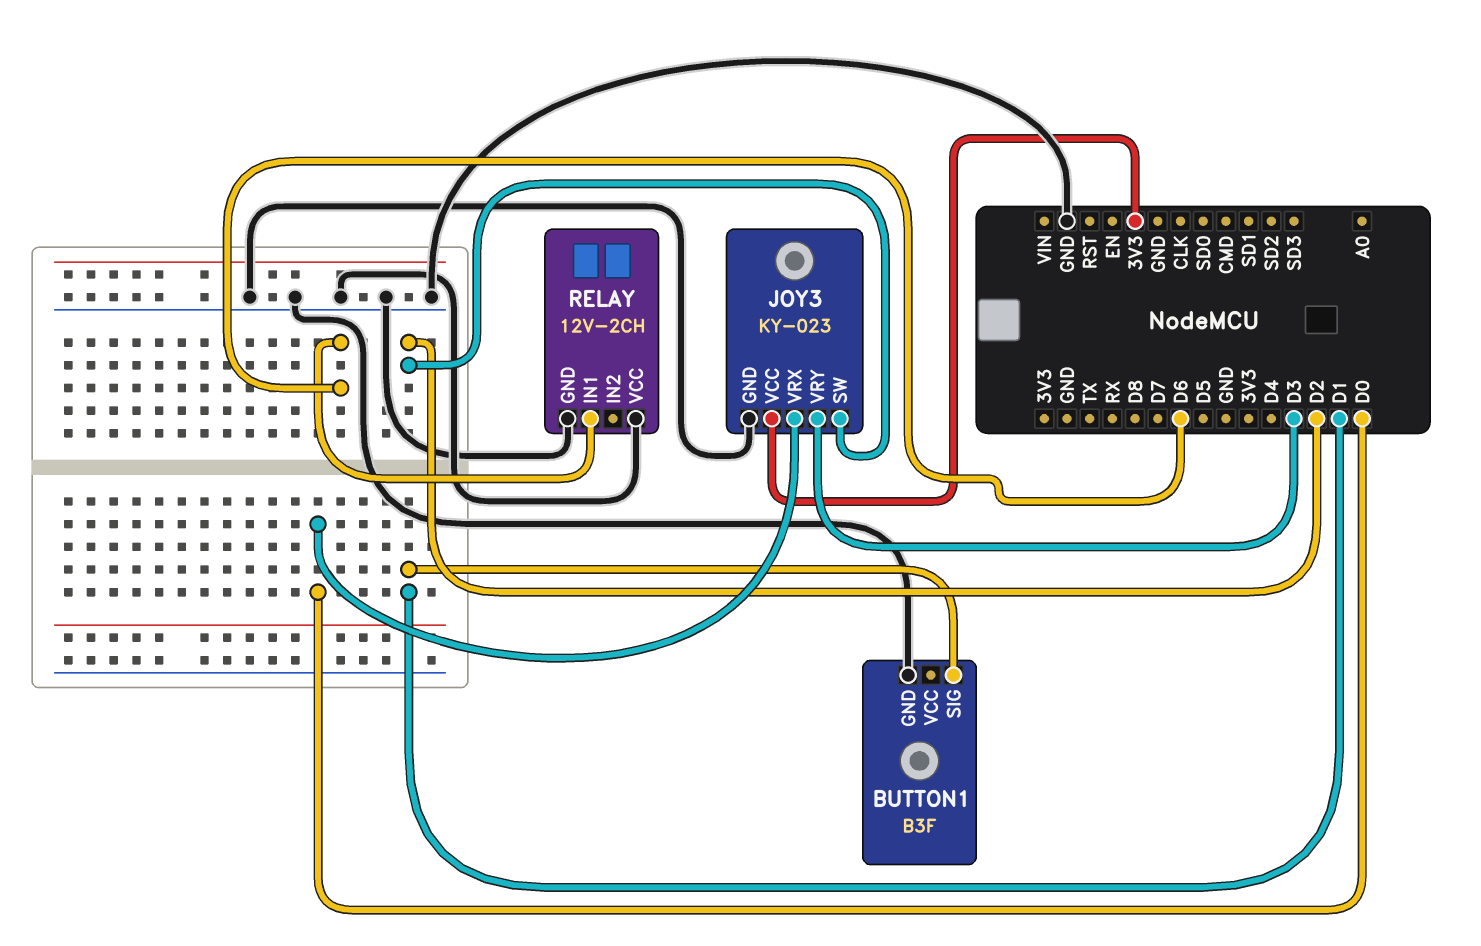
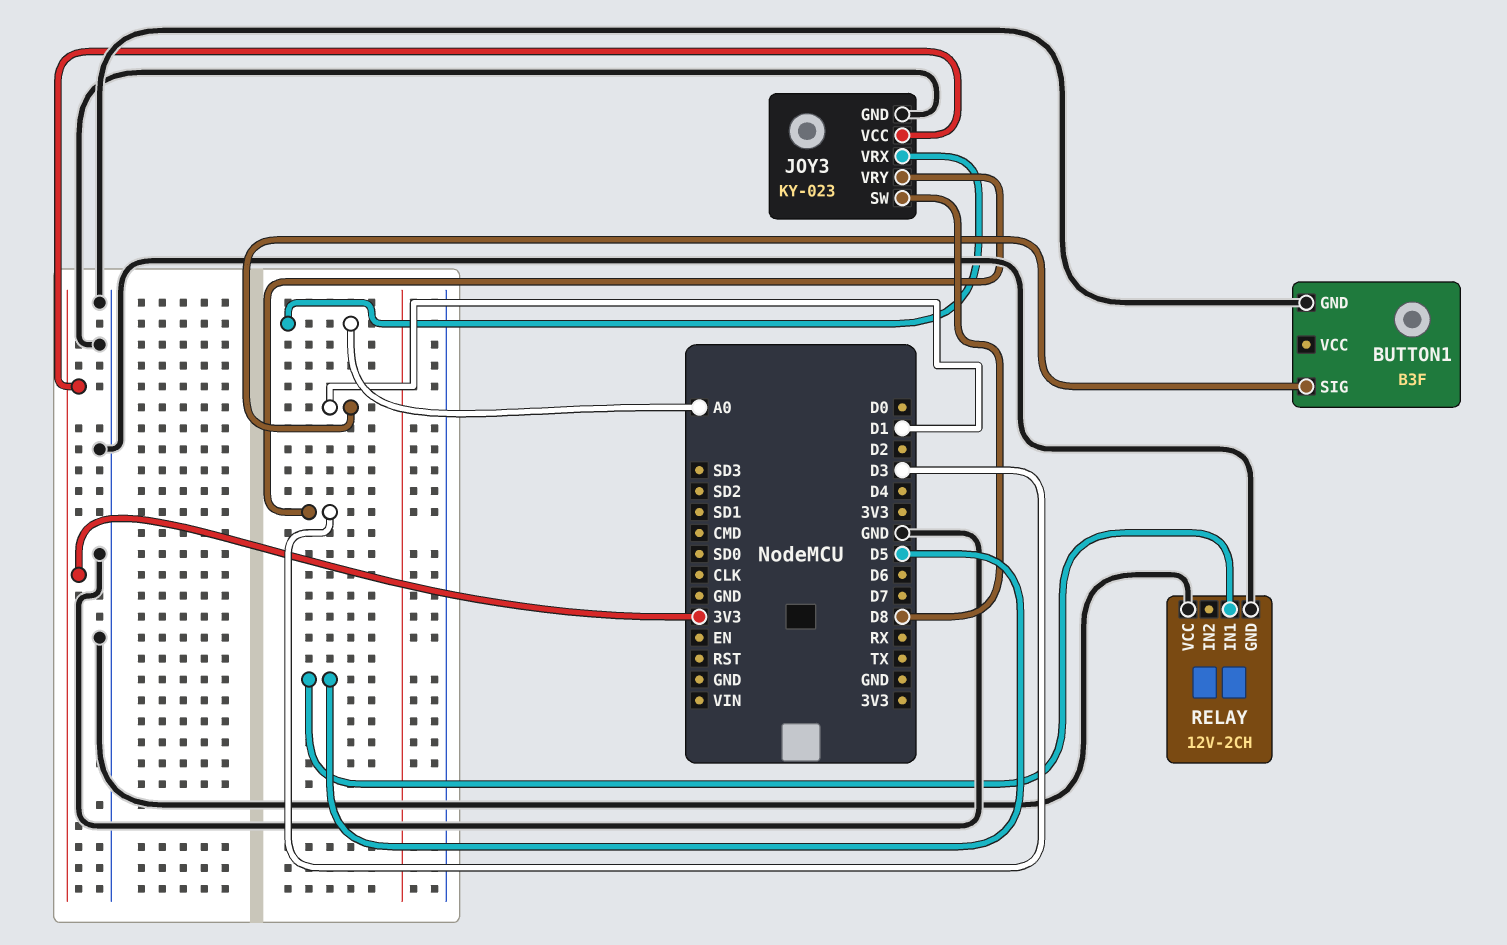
JOY3 pin SW: D2 -> D8
JOY3 pin VRX: D0 -> A0
RELAY pin IN1: D6 -> D5

